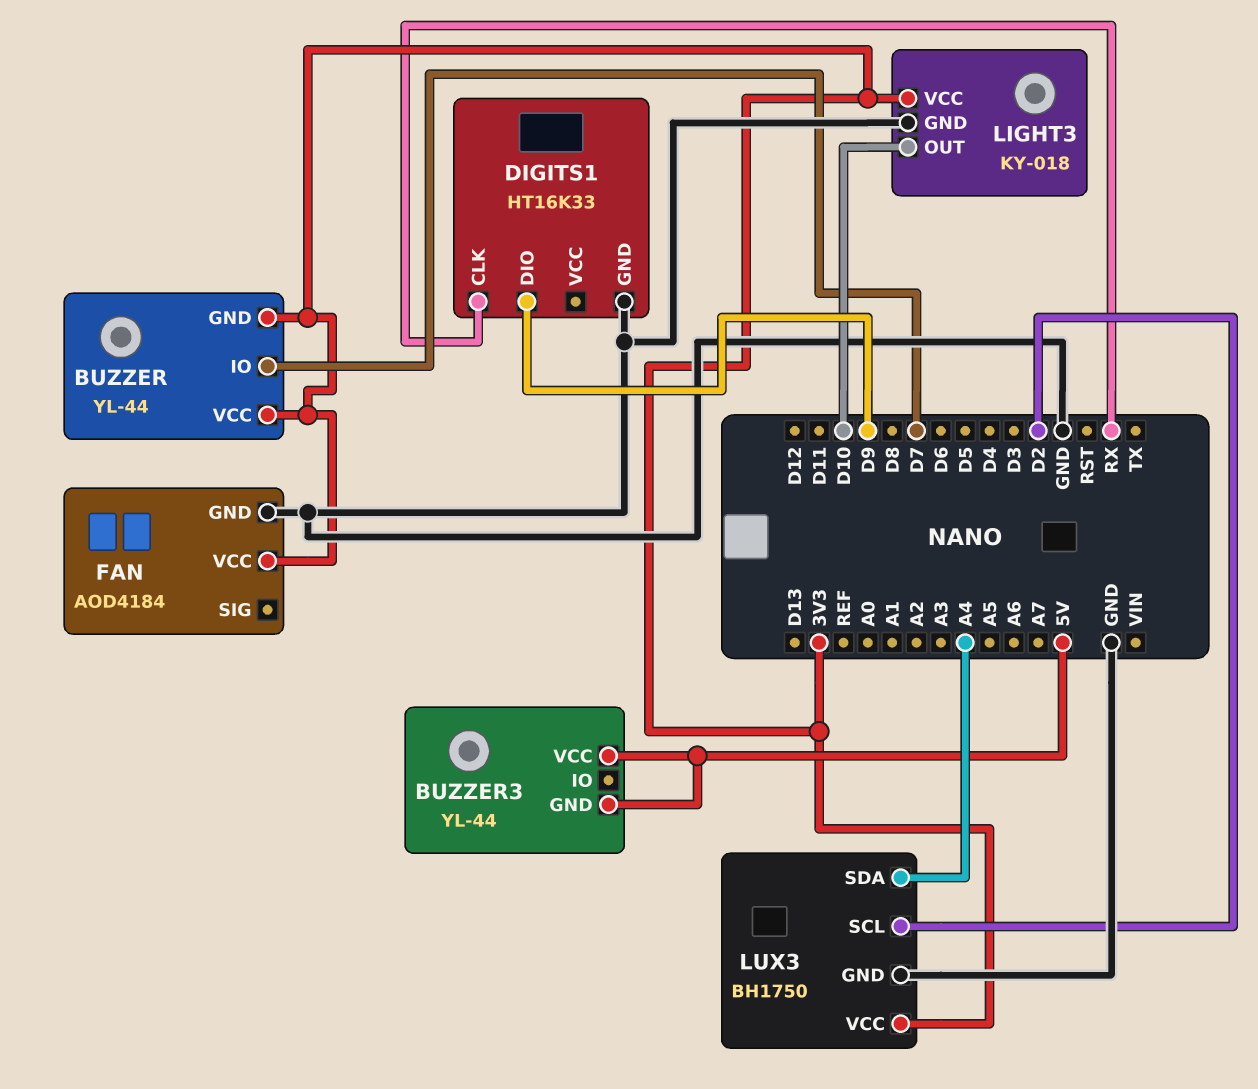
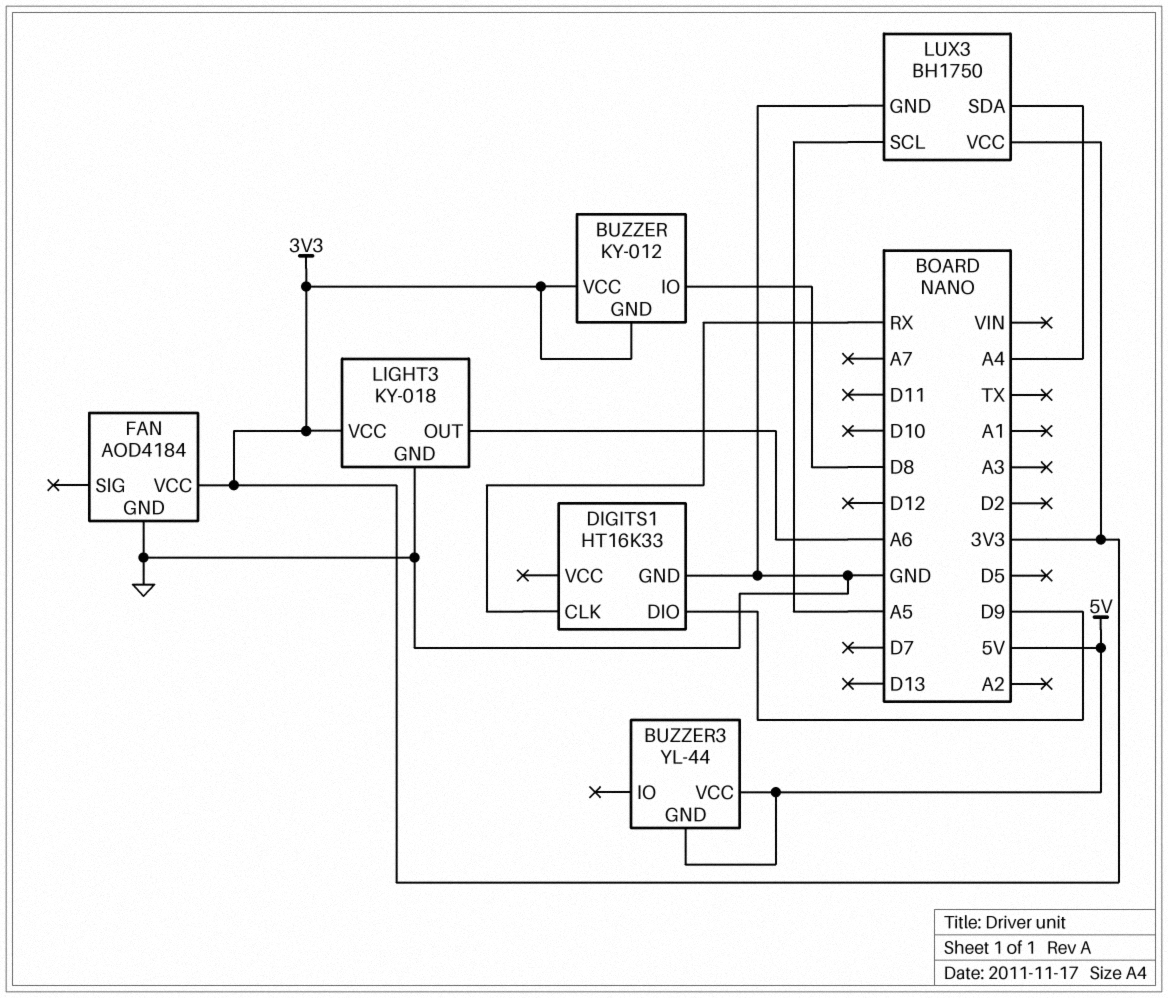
BUZZER: YL-44 -> KY-012
BUZZER pin IO: D7 -> D8
LIGHT3 pin OUT: D10 -> A6
LUX3 pin SCL: D2 -> A5

